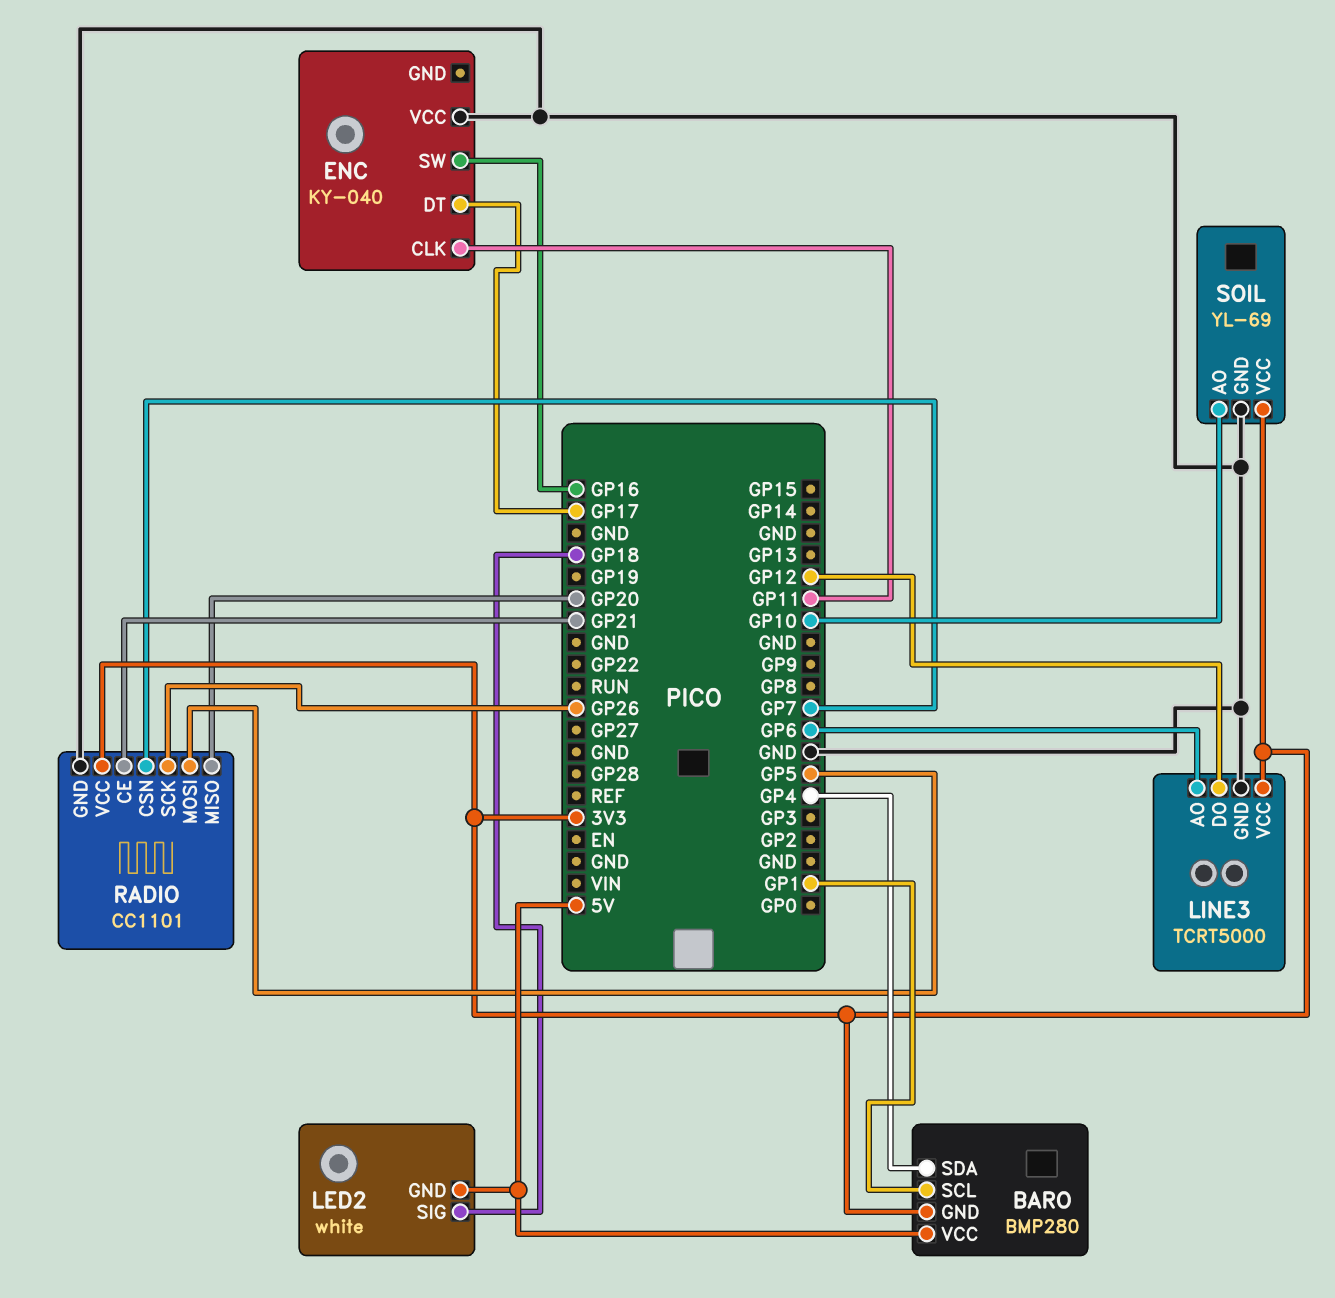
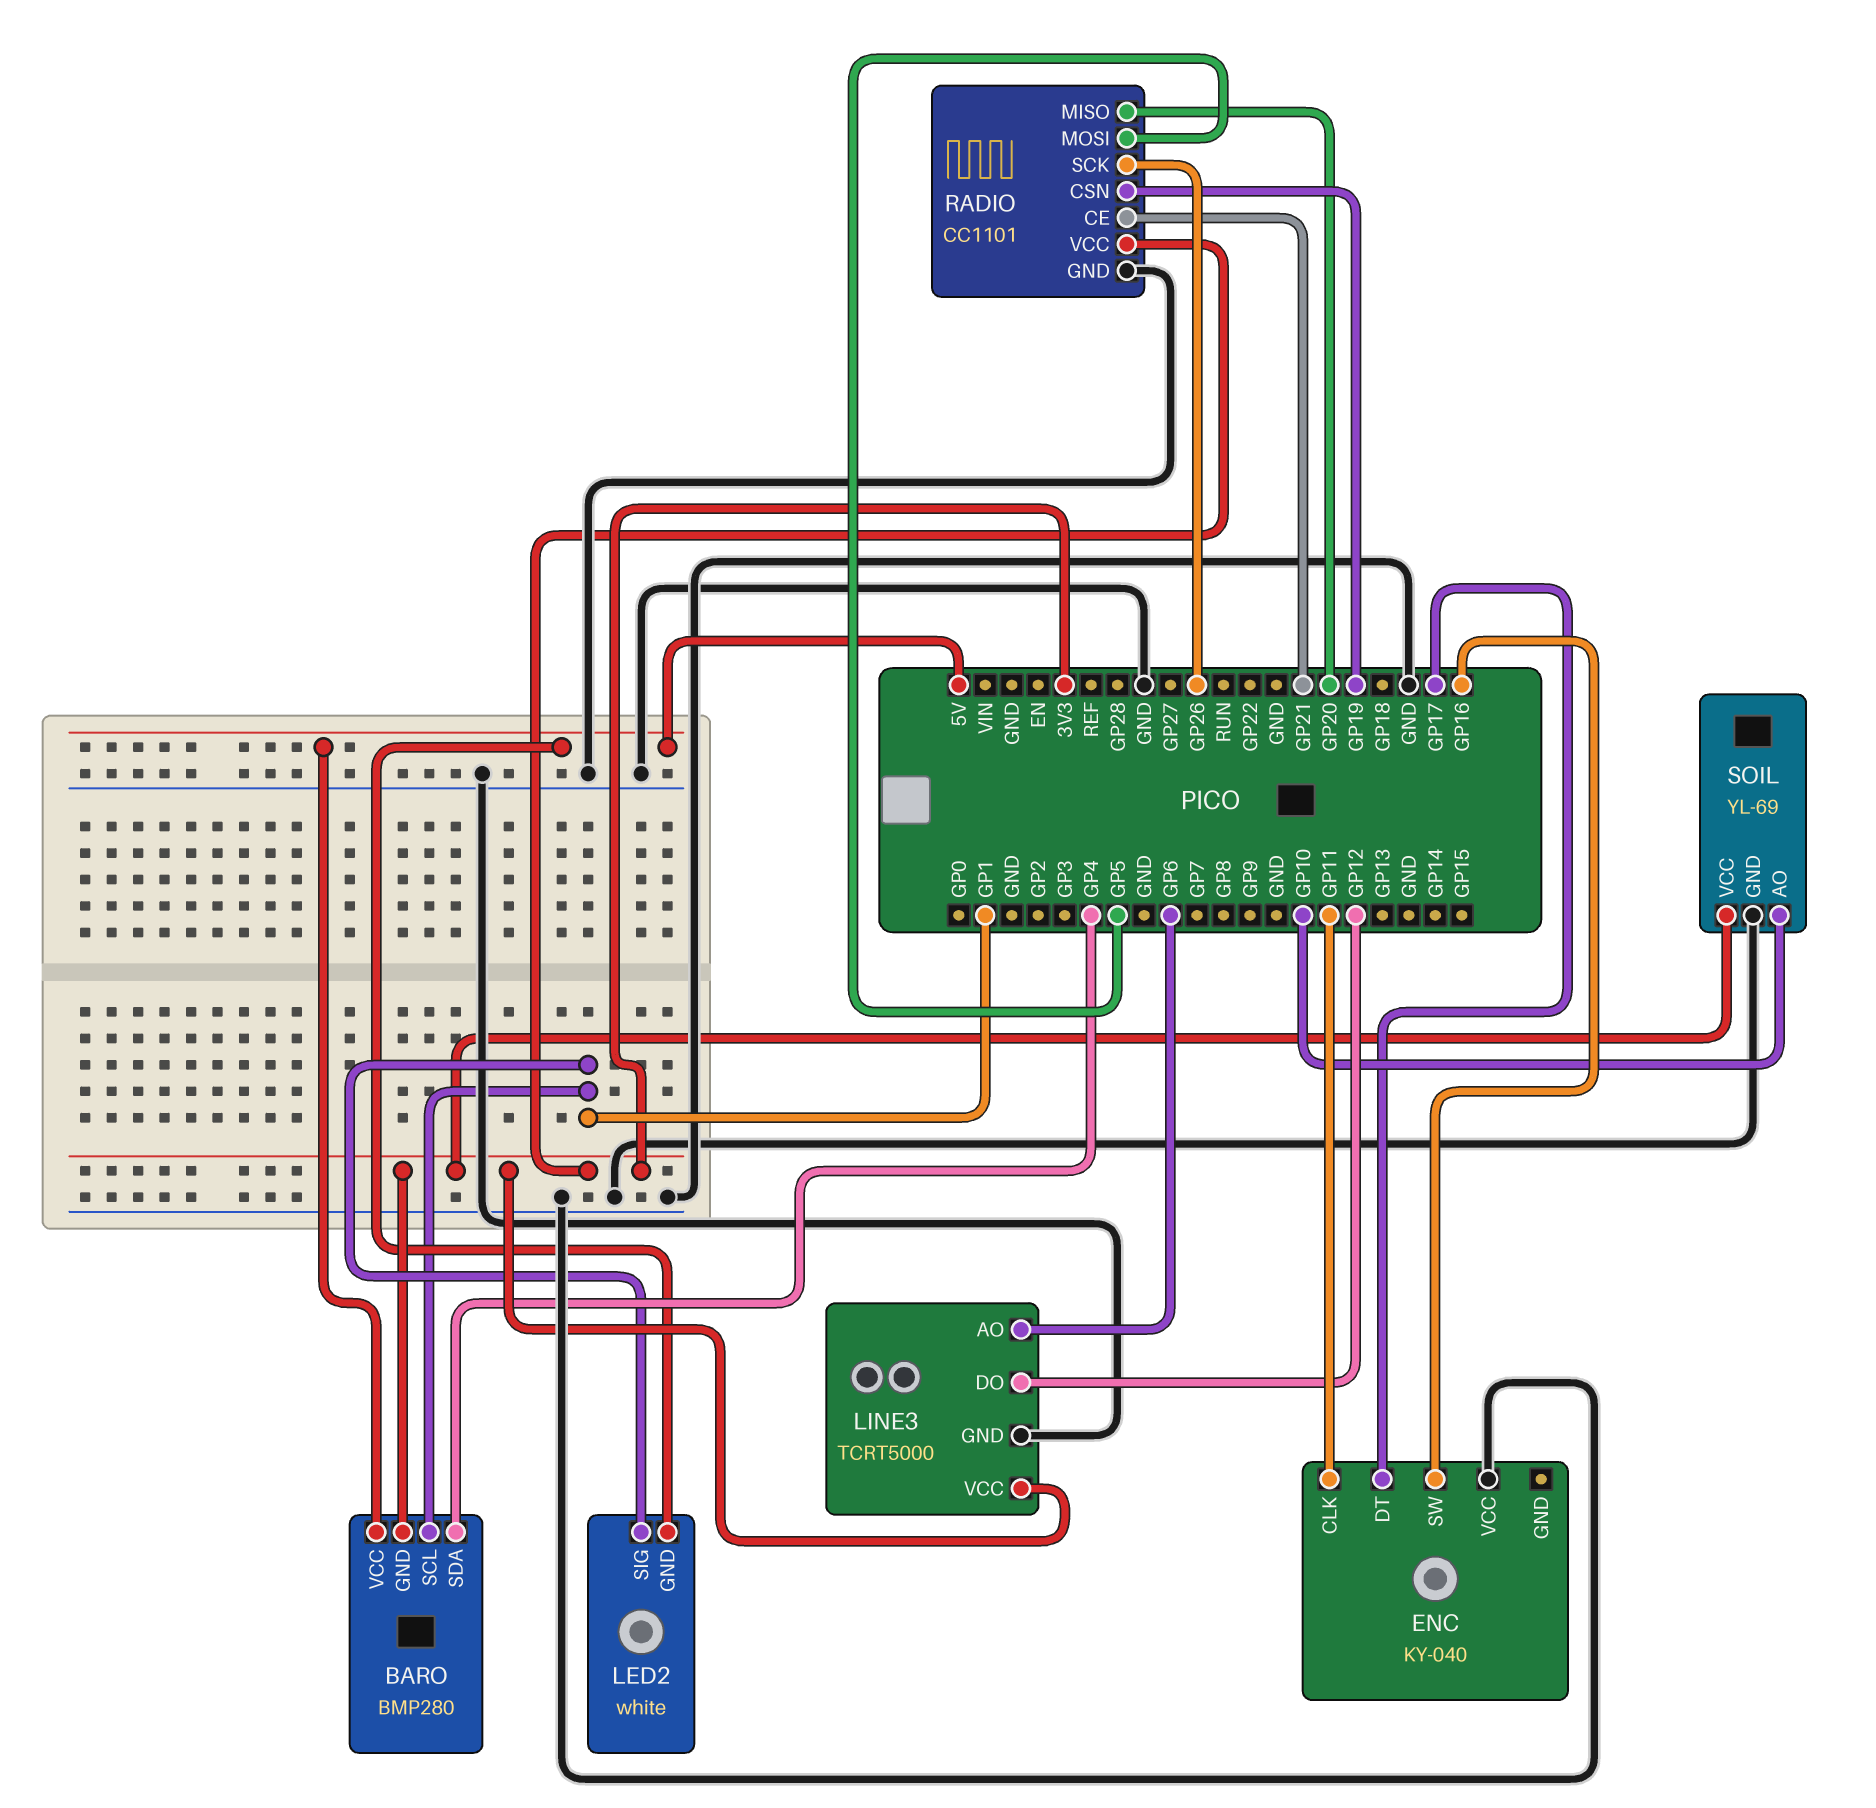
LED2 pin SIG: GP18 -> GP1
RADIO pin CSN: GP7 -> GP19

